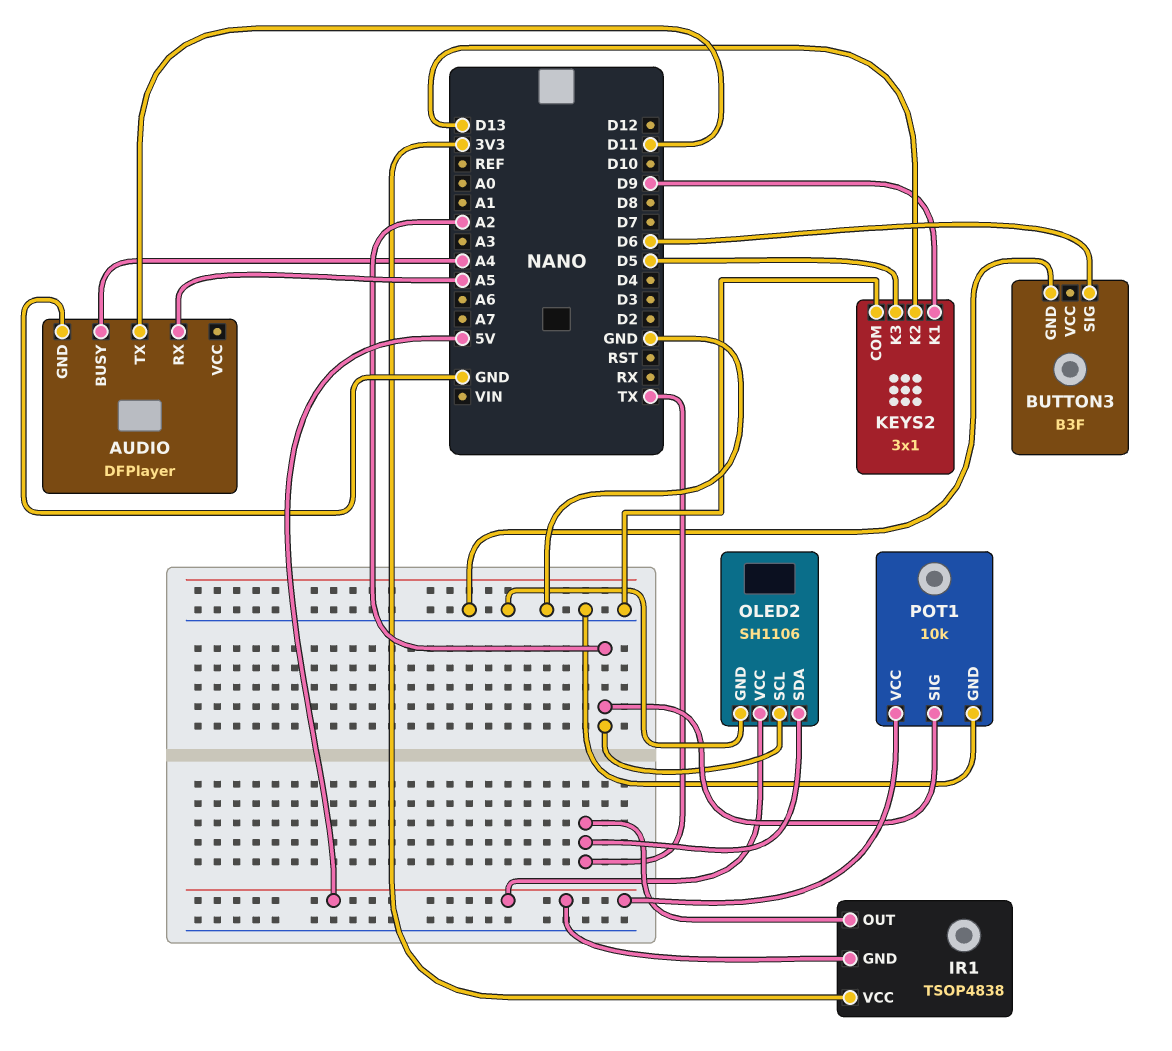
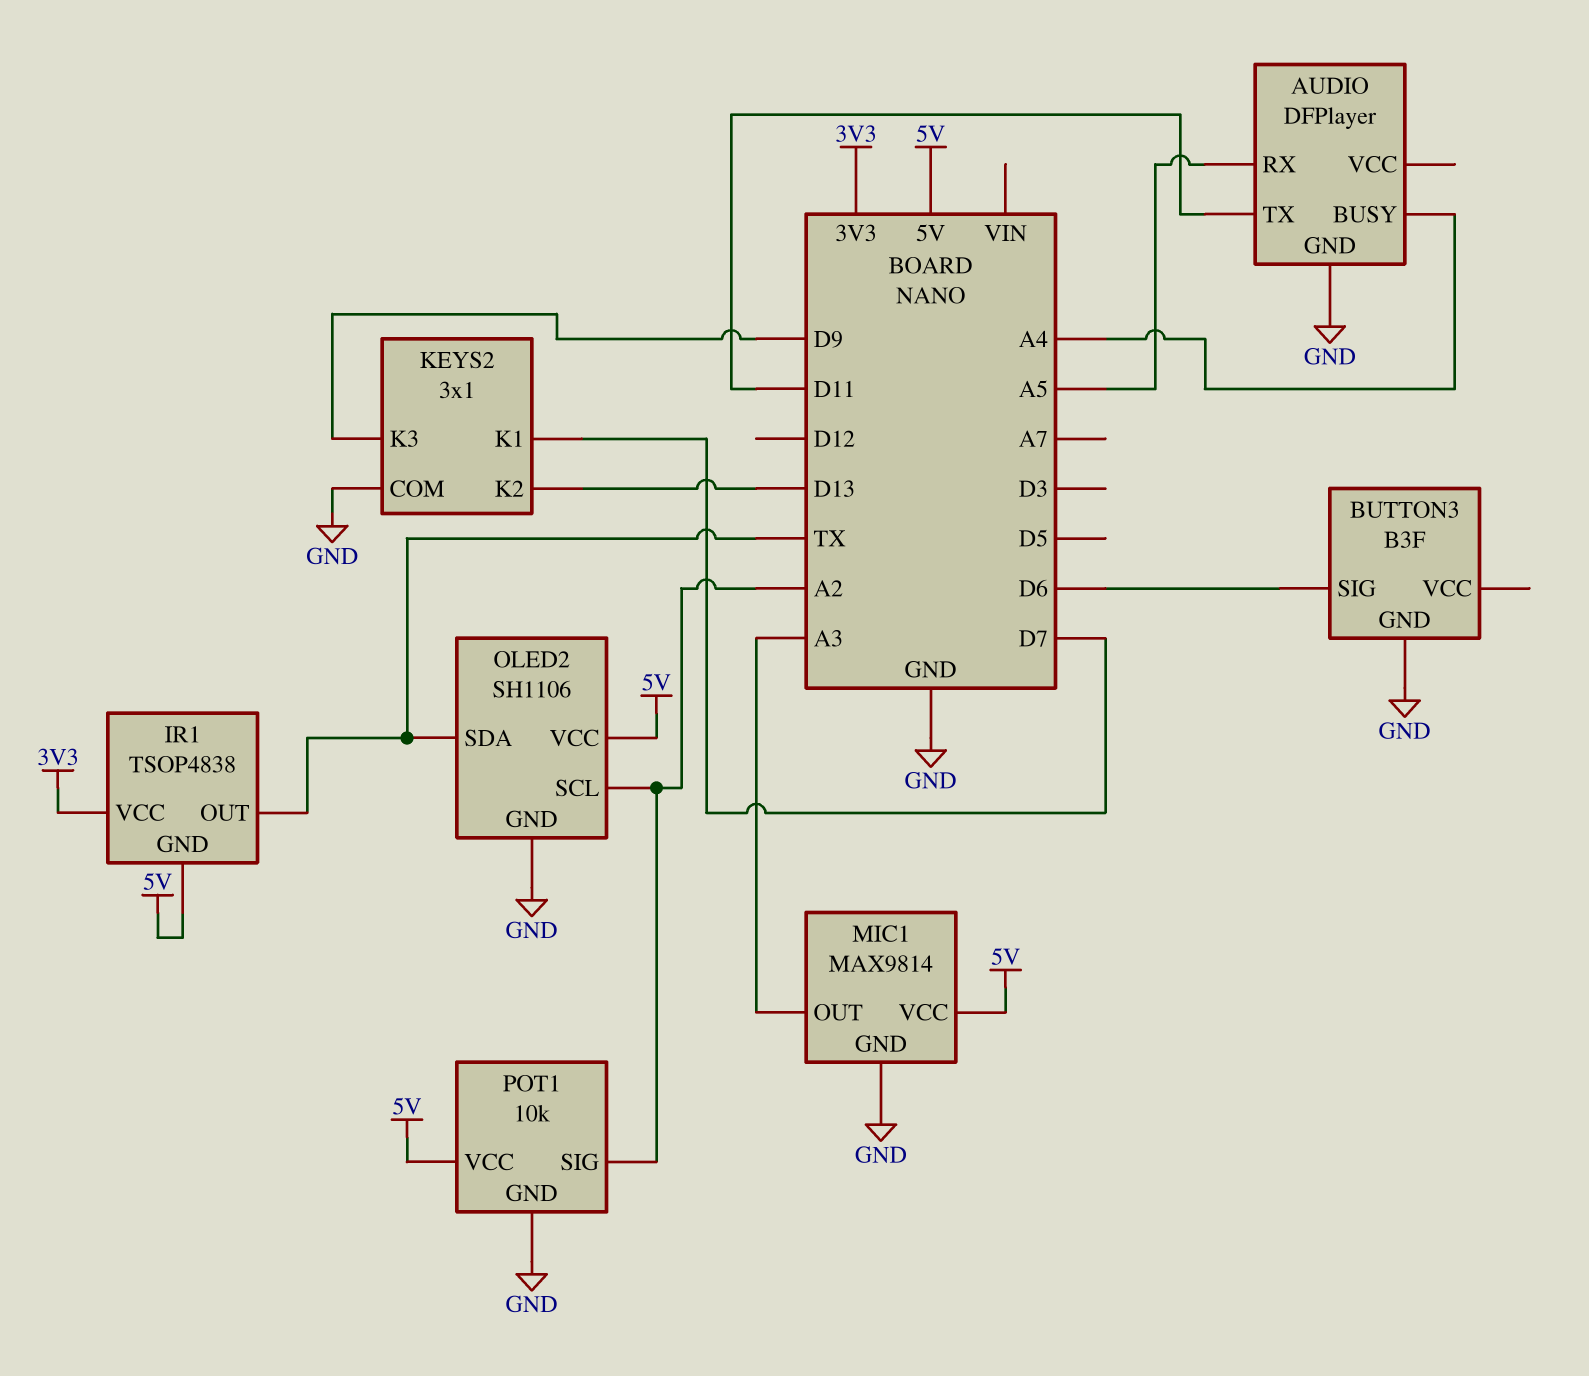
KEYS2 pin K1: D9 -> D7
KEYS2 pin K3: D5 -> D9
MIC1: none -> MAX9814
MIC1 pin GND: none -> GND
MIC1 pin OUT: none -> A3
MIC1 pin VCC: none -> 5V

